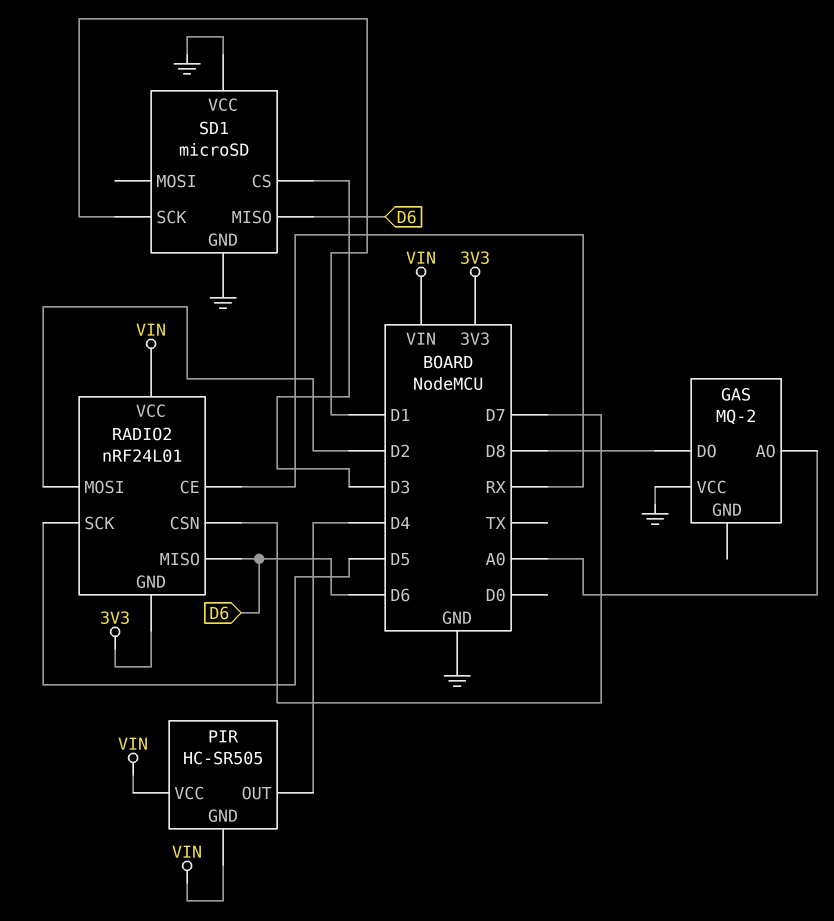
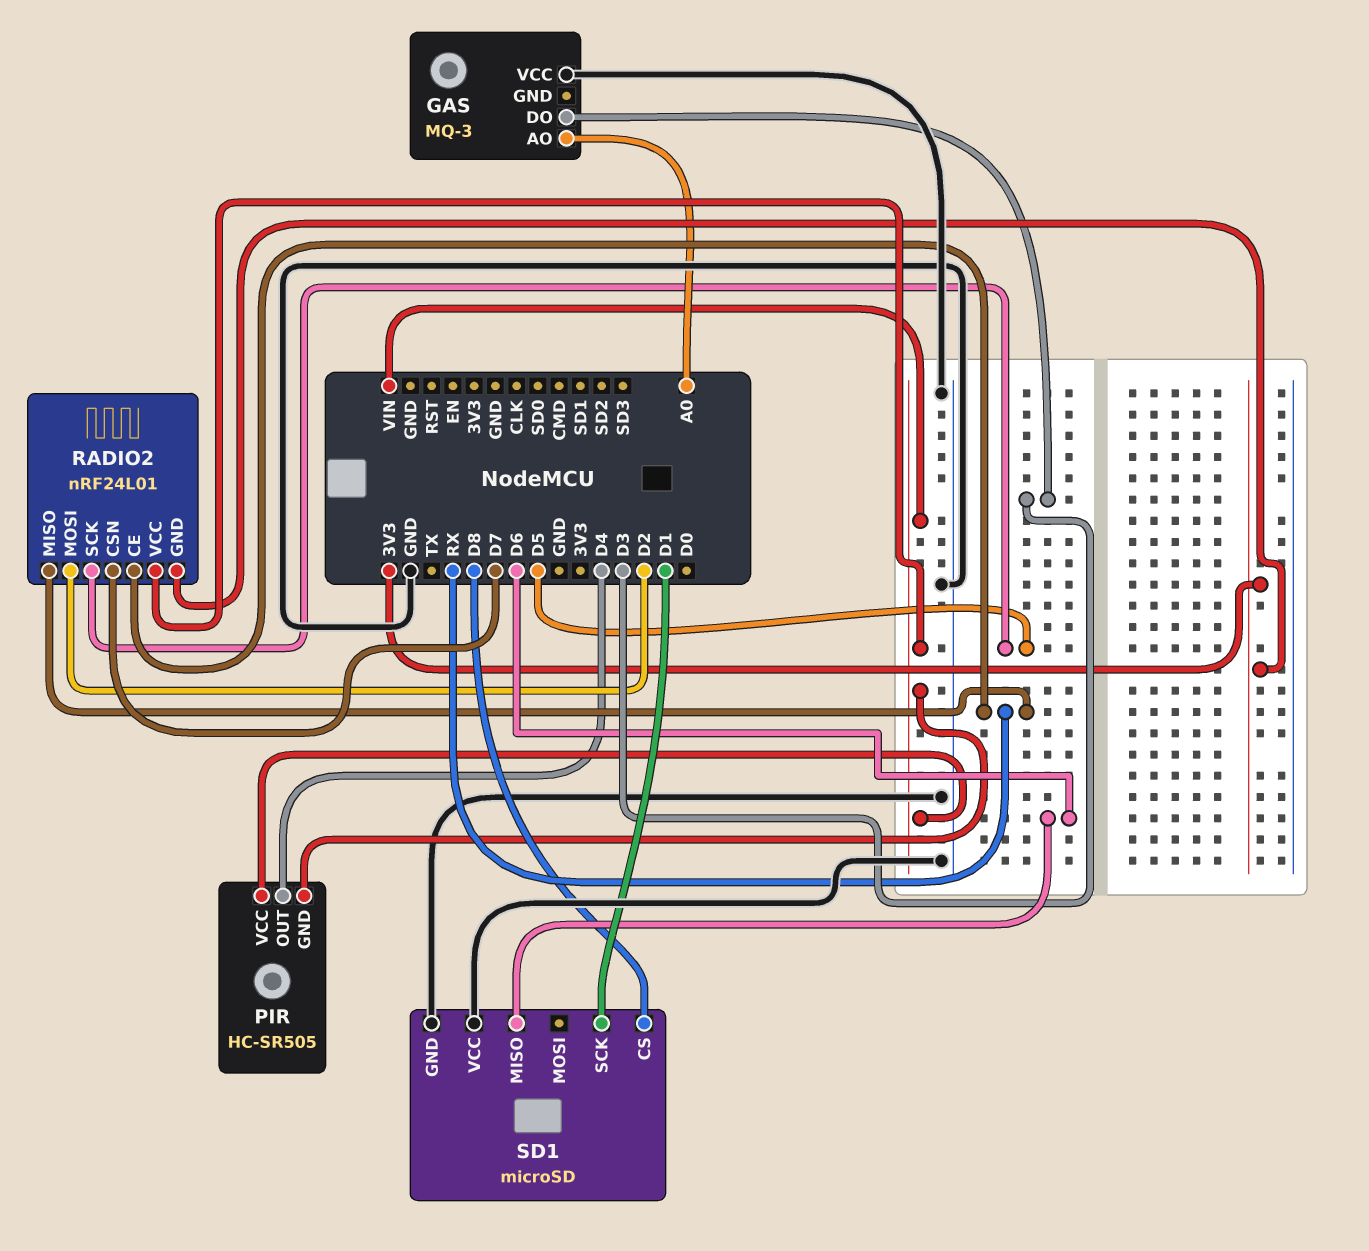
GAS: MQ-2 -> MQ-3
GAS pin DO: D8 -> D3
RADIO2 pin MISO: D6 -> RX
SD1 pin CS: D3 -> D8

